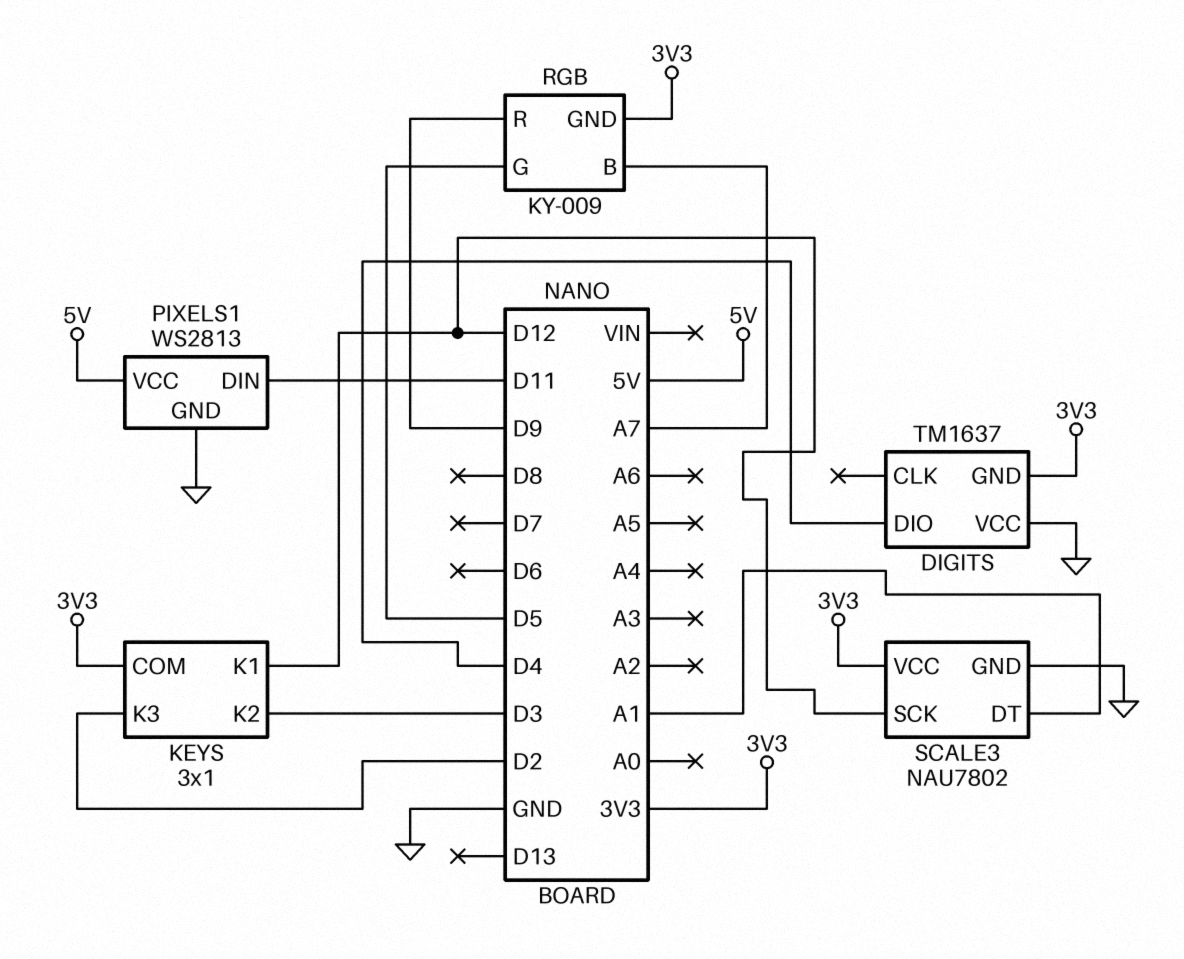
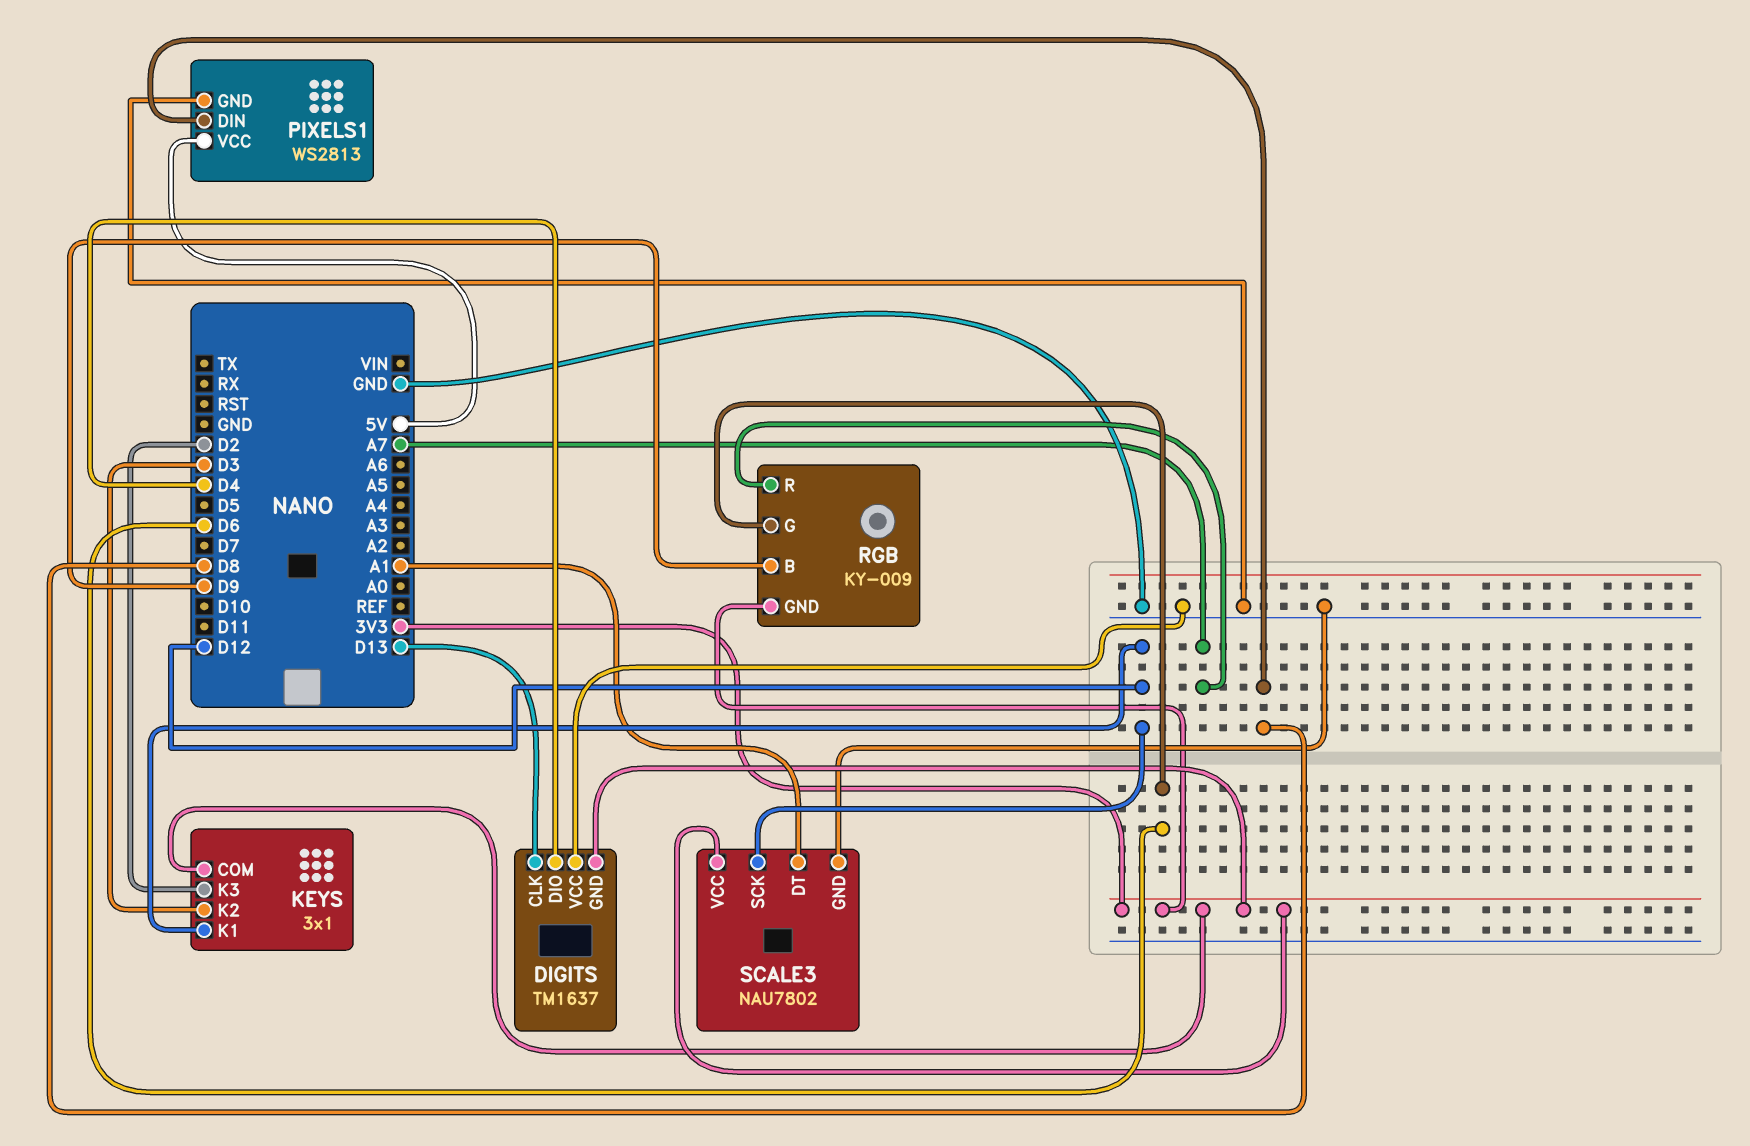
DIGITS pin CLK: none -> D13
PIXELS1 pin DIN: D11 -> D8
RGB pin B: A7 -> D9
RGB pin G: D5 -> D6
RGB pin R: D9 -> A7

